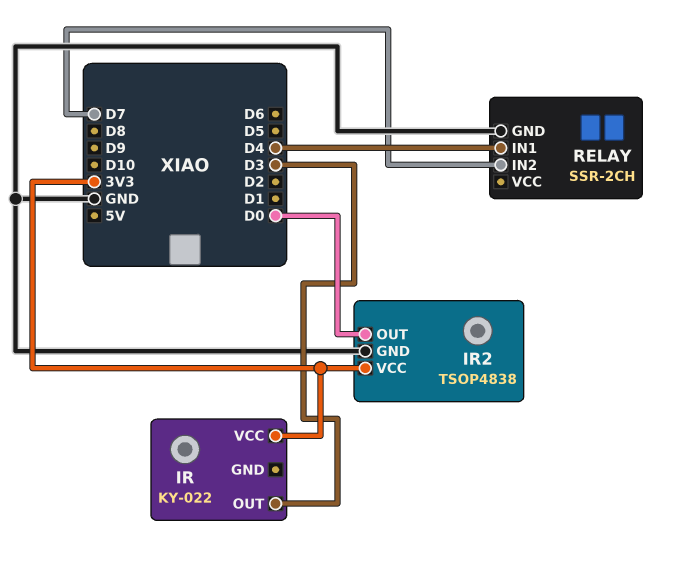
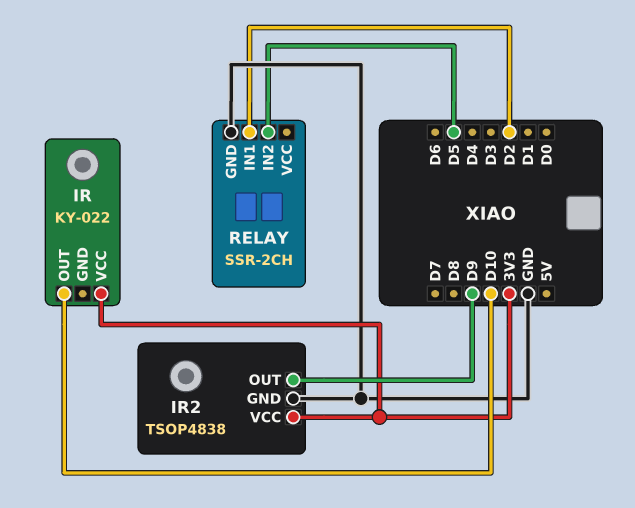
IR pin OUT: D3 -> D10
IR2 pin OUT: D0 -> D9
RELAY pin IN1: D4 -> D2
RELAY pin IN2: D7 -> D5

